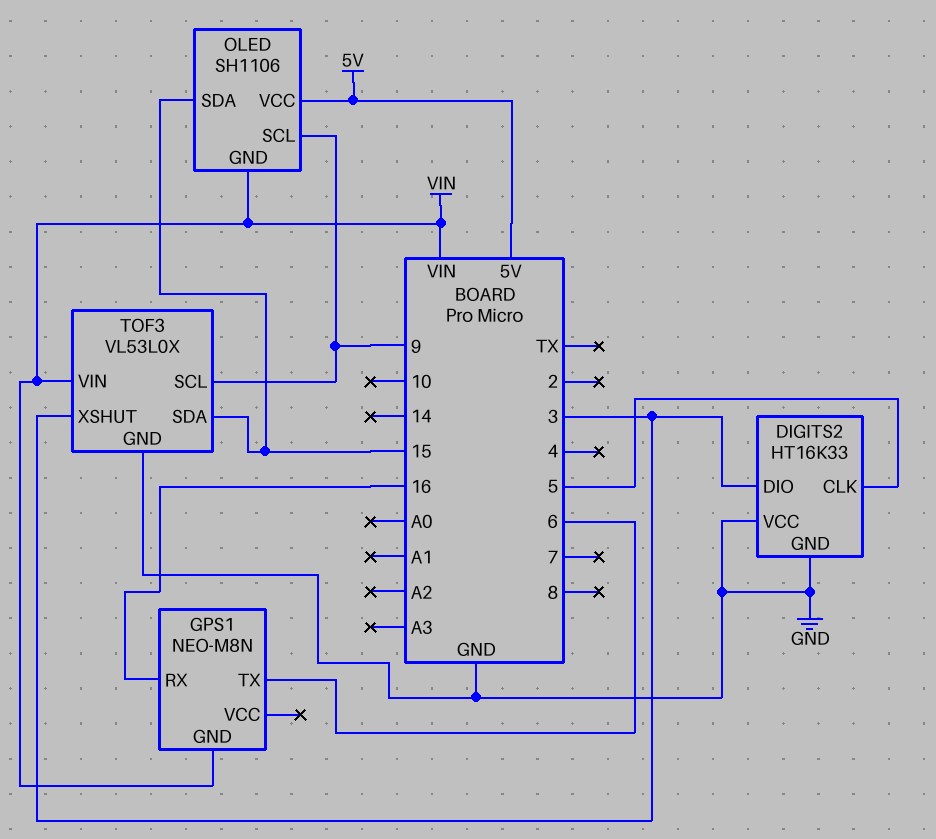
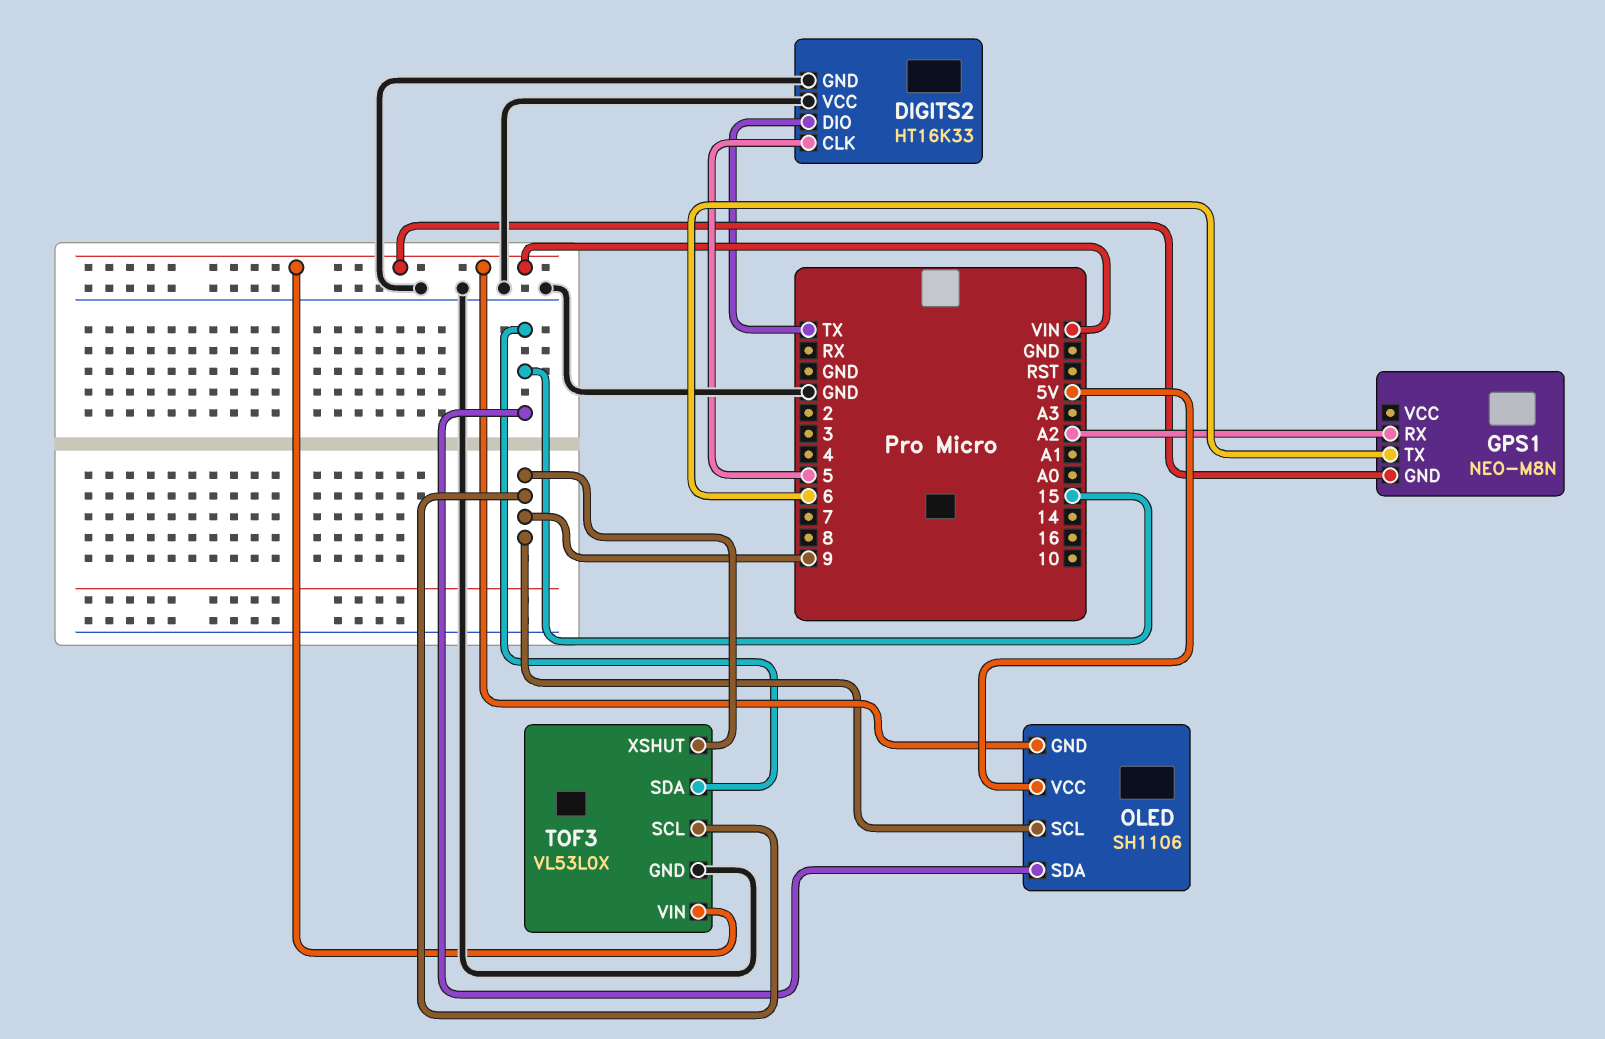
DIGITS2 pin DIO: 3 -> TX
GPS1 pin RX: 16 -> A2
TOF3 pin XSHUT: 3 -> 9

